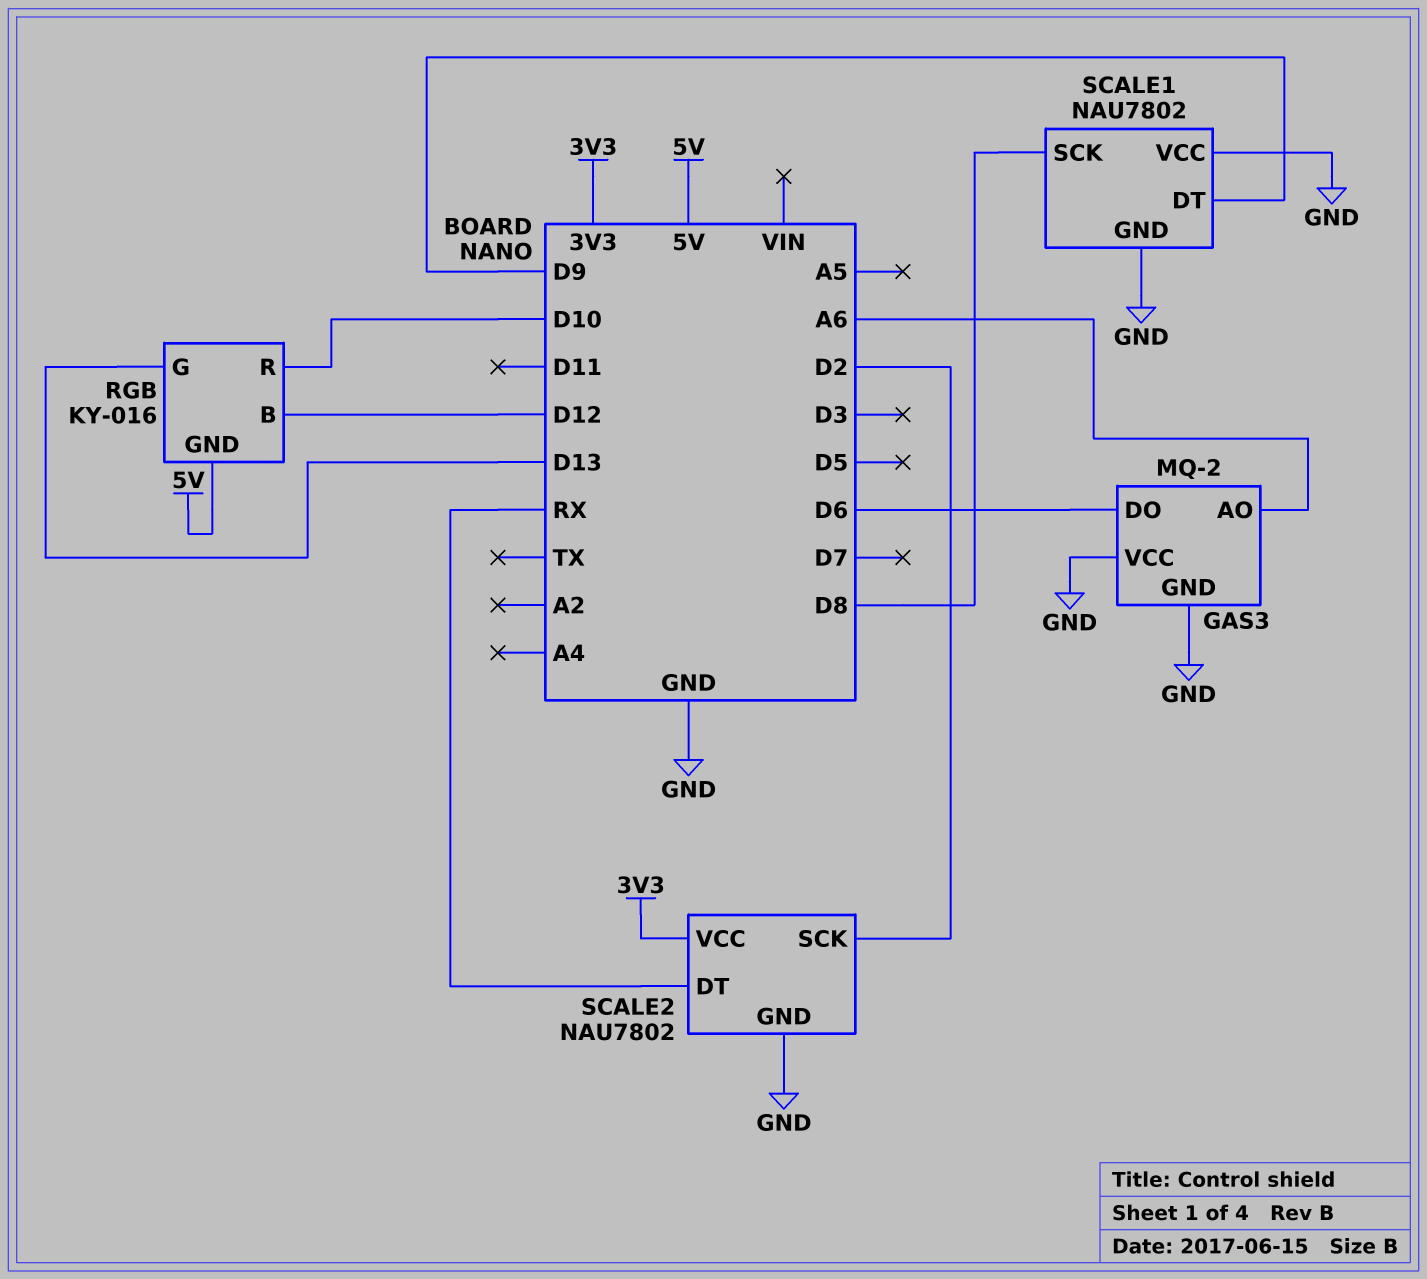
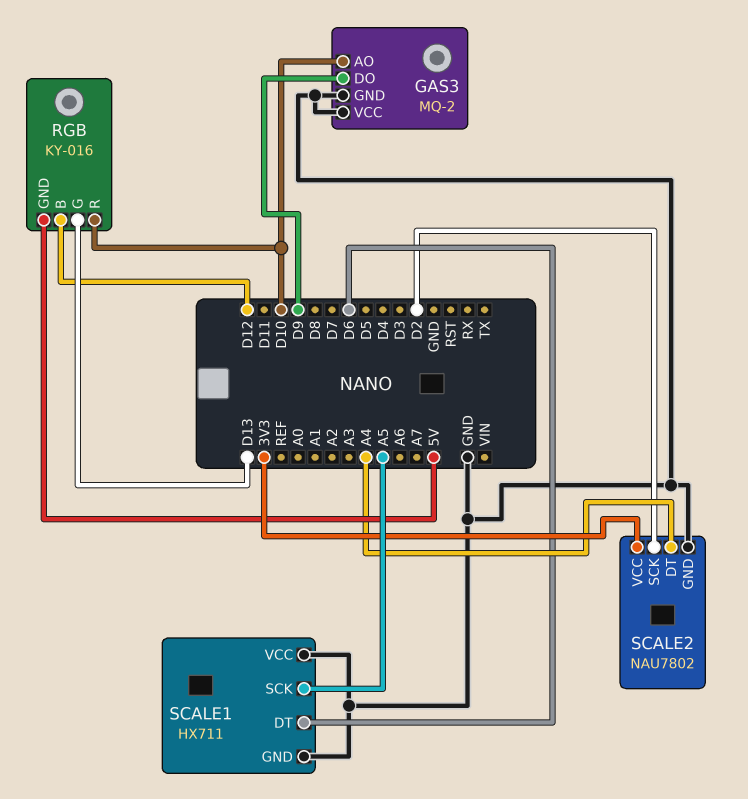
GAS3 pin AO: A6 -> D10
GAS3 pin DO: D6 -> D9
SCALE1: NAU7802 -> HX711
SCALE1 pin DT: D9 -> D6
SCALE1 pin SCK: D8 -> A5
SCALE2 pin DT: RX -> A4

